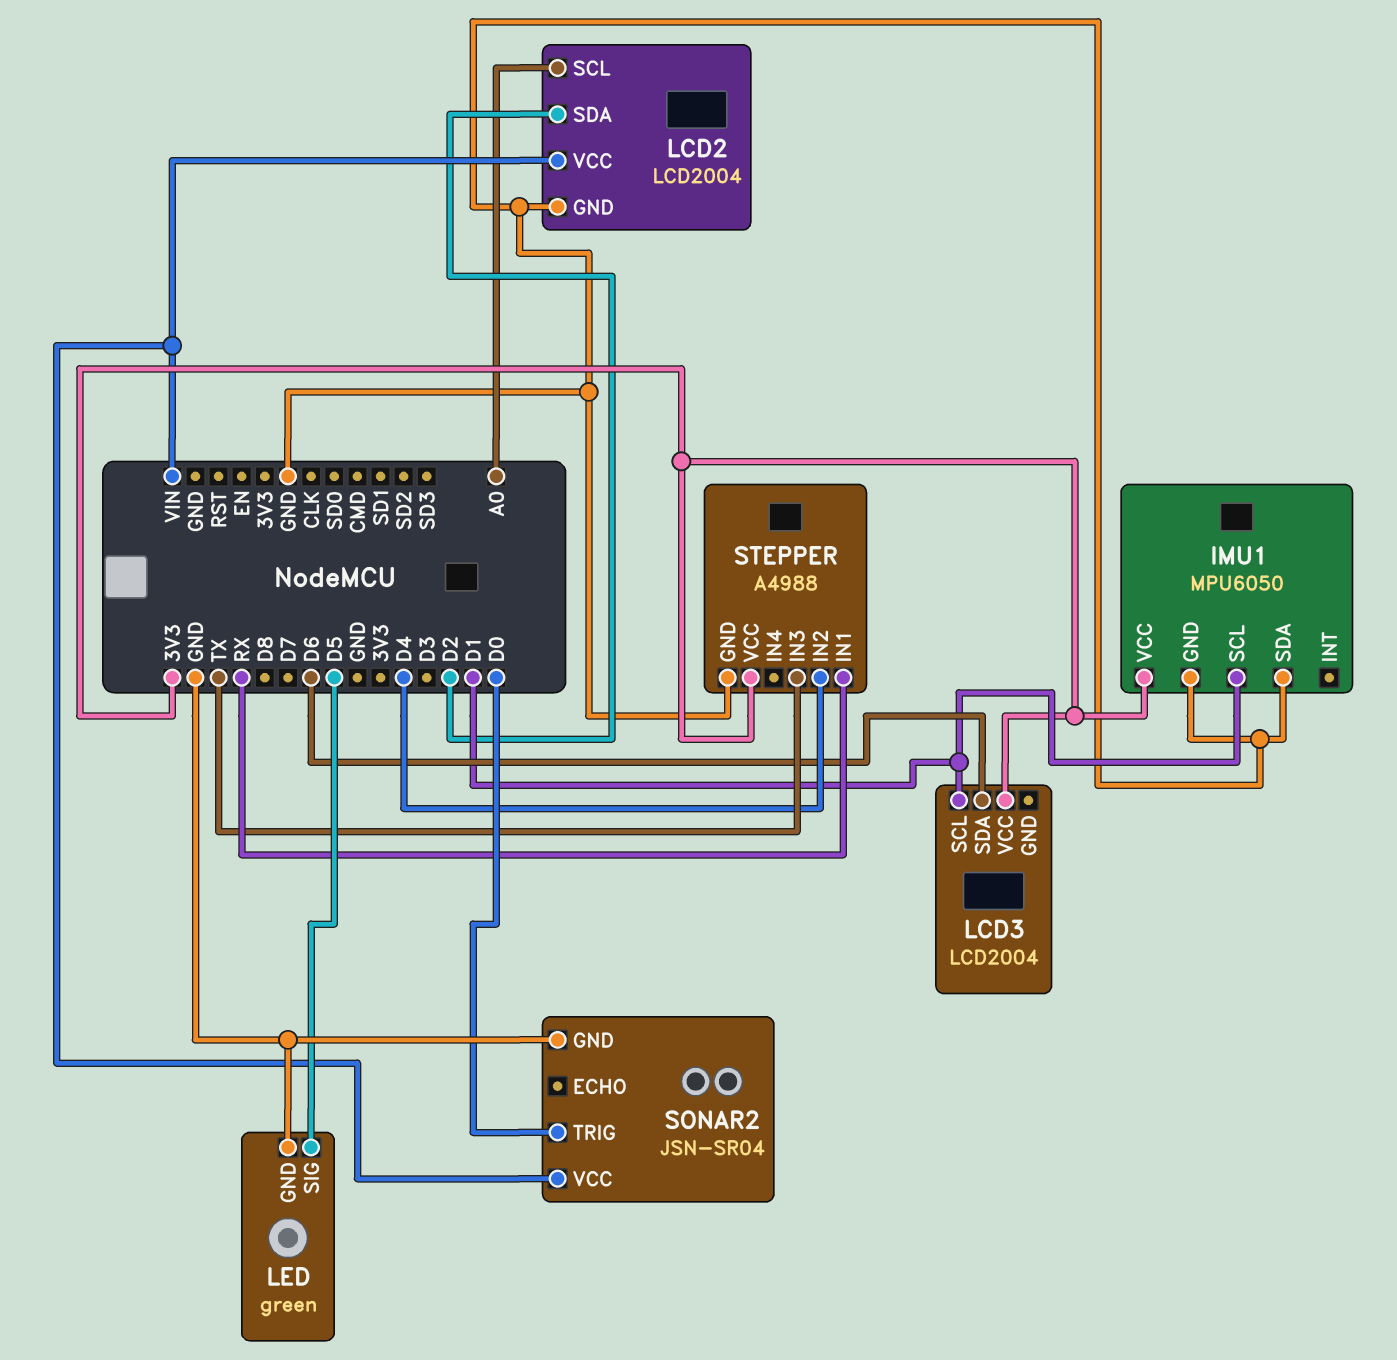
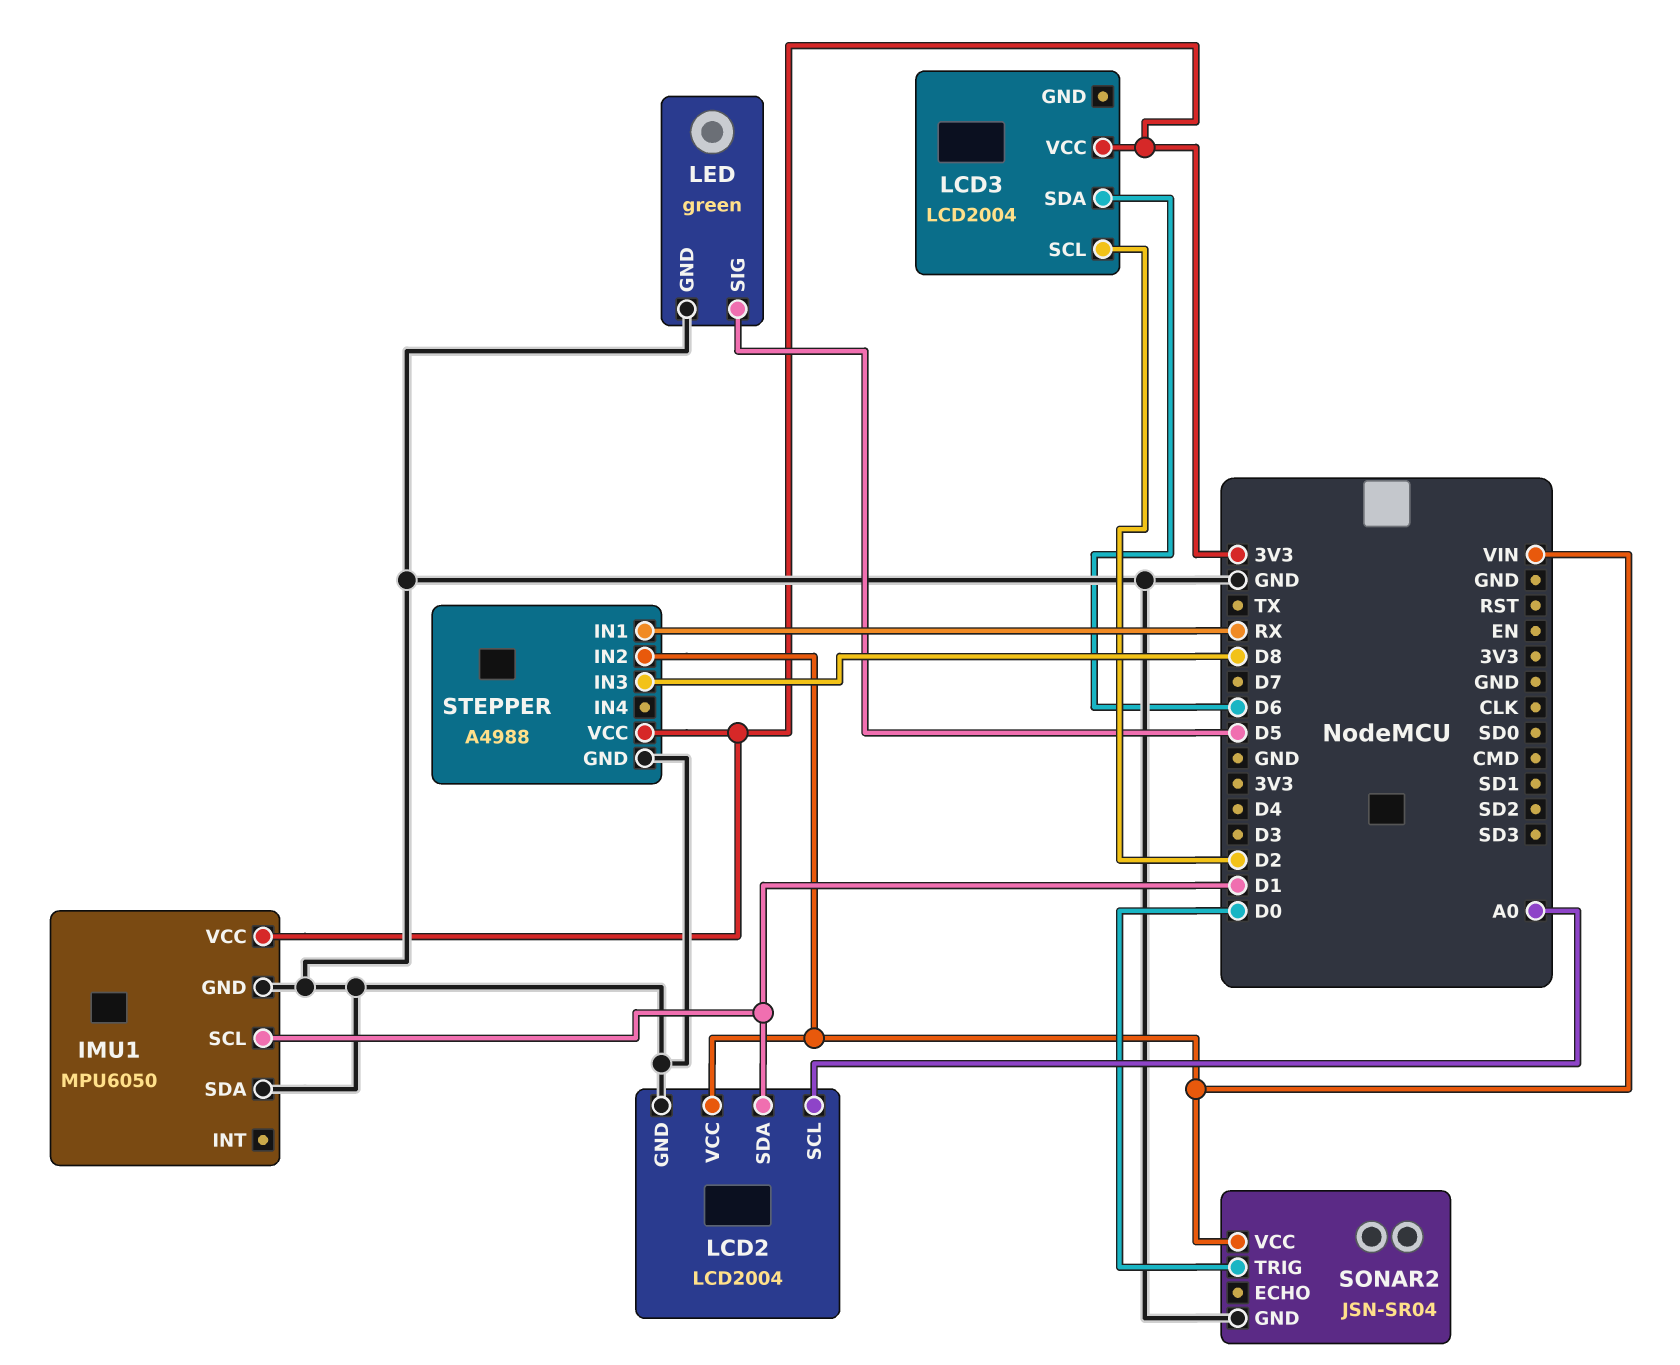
LCD2 pin SDA: D2 -> D1
LCD3 pin SCL: D1 -> D2
STEPPER pin IN2: D4 -> VIN
STEPPER pin IN3: TX -> D8

